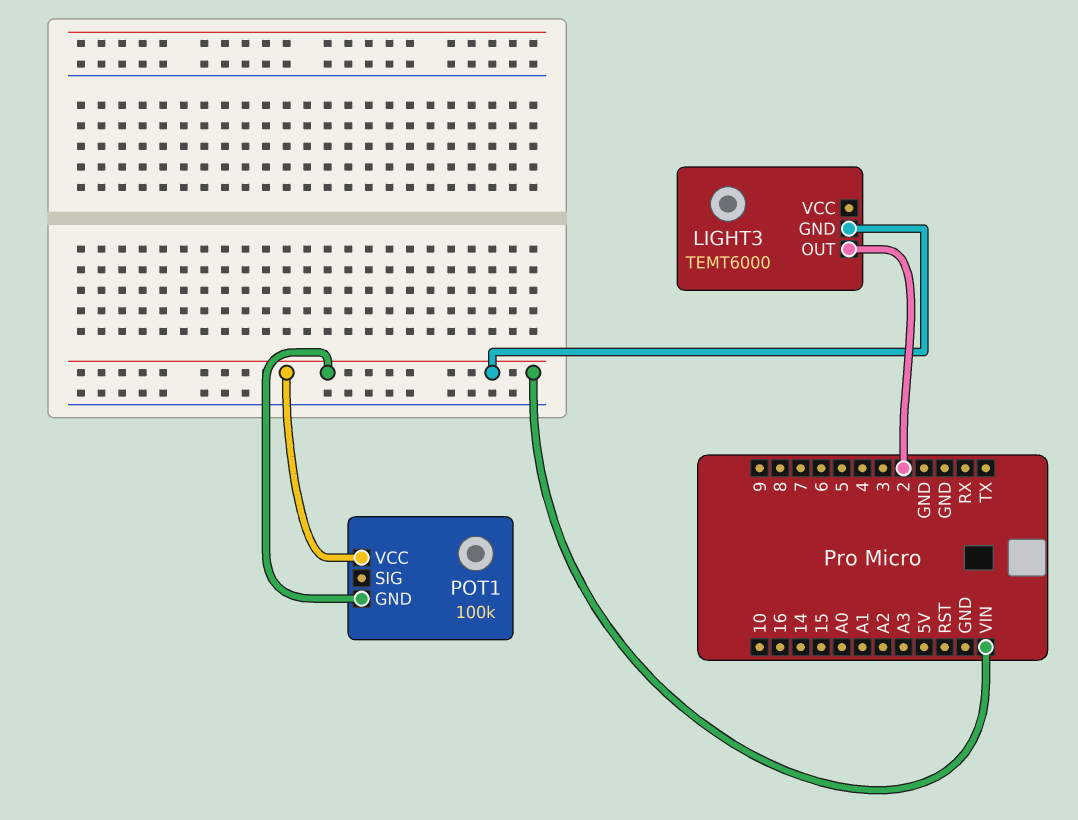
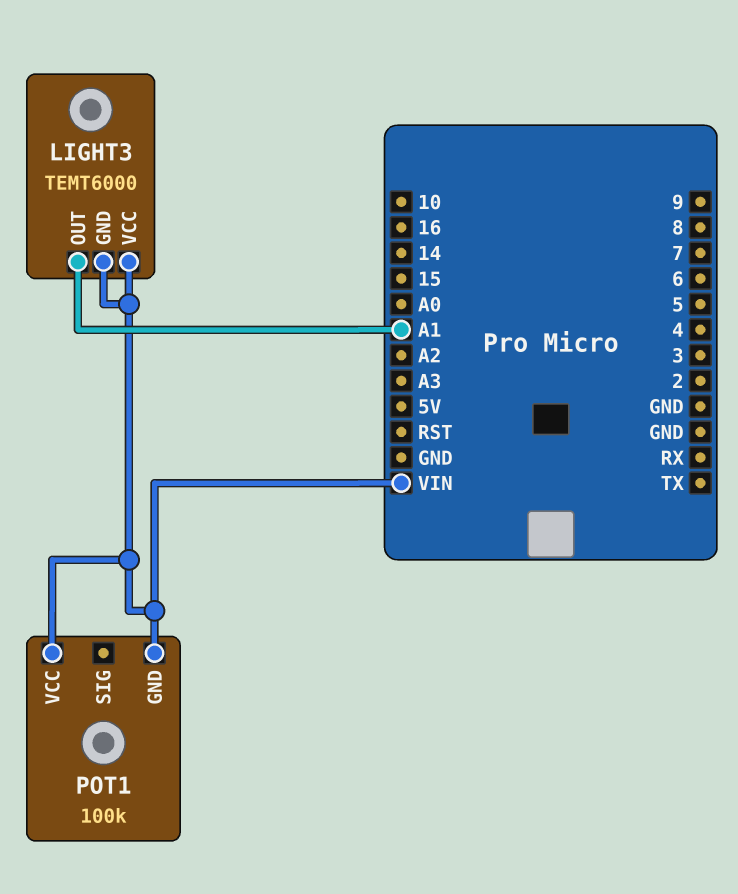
LIGHT3 pin OUT: 2 -> A1
LIGHT3 pin VCC: none -> VIN

